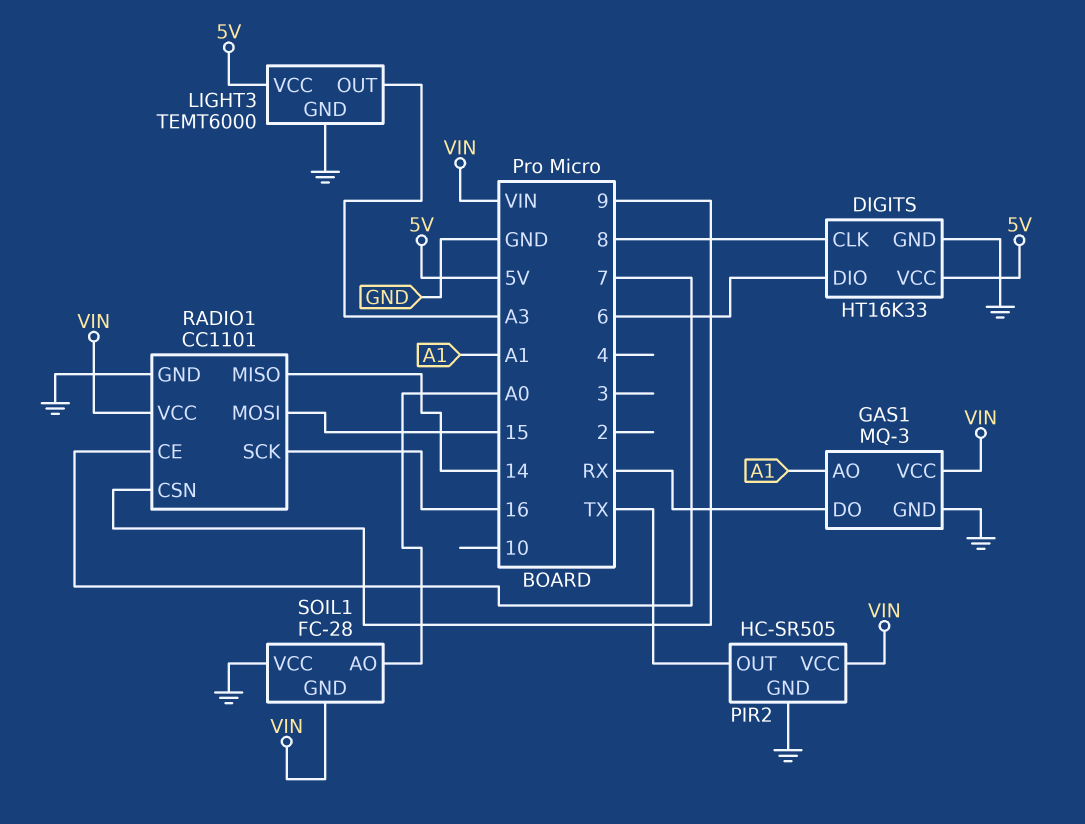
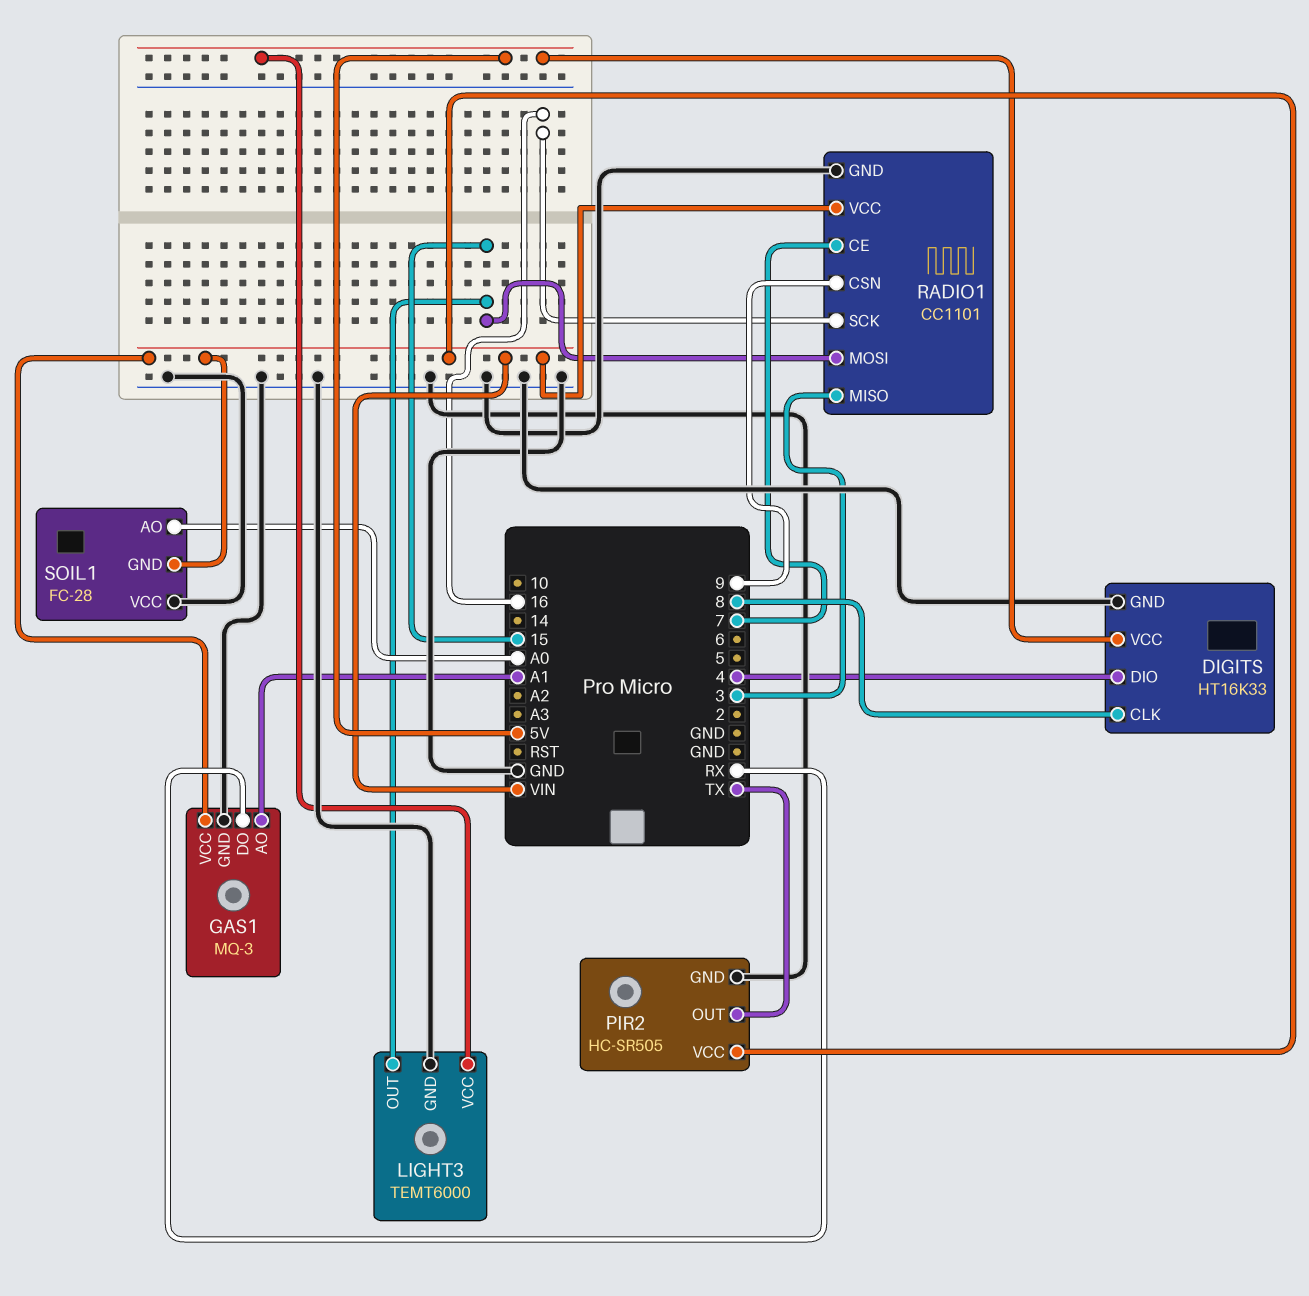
DIGITS pin DIO: 6 -> 4
LIGHT3 pin OUT: A3 -> 15
RADIO1 pin MISO: 14 -> 3

